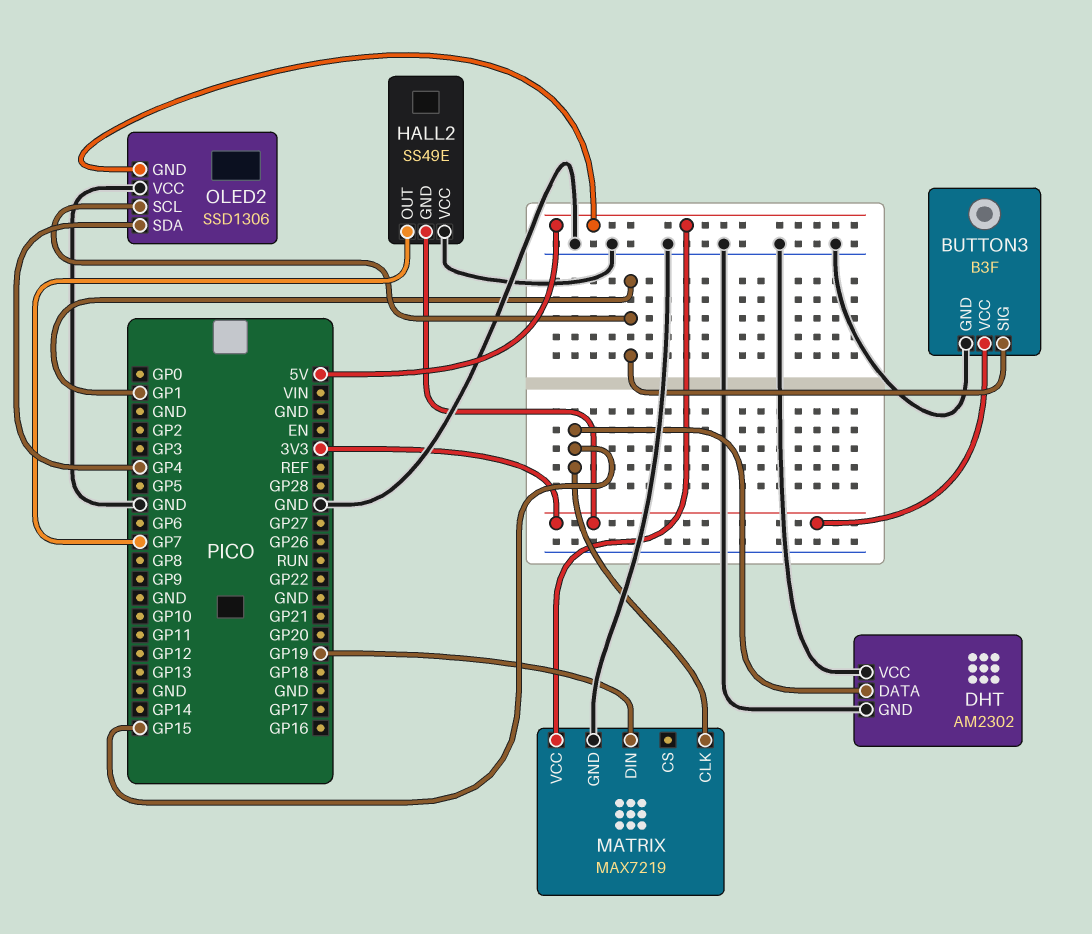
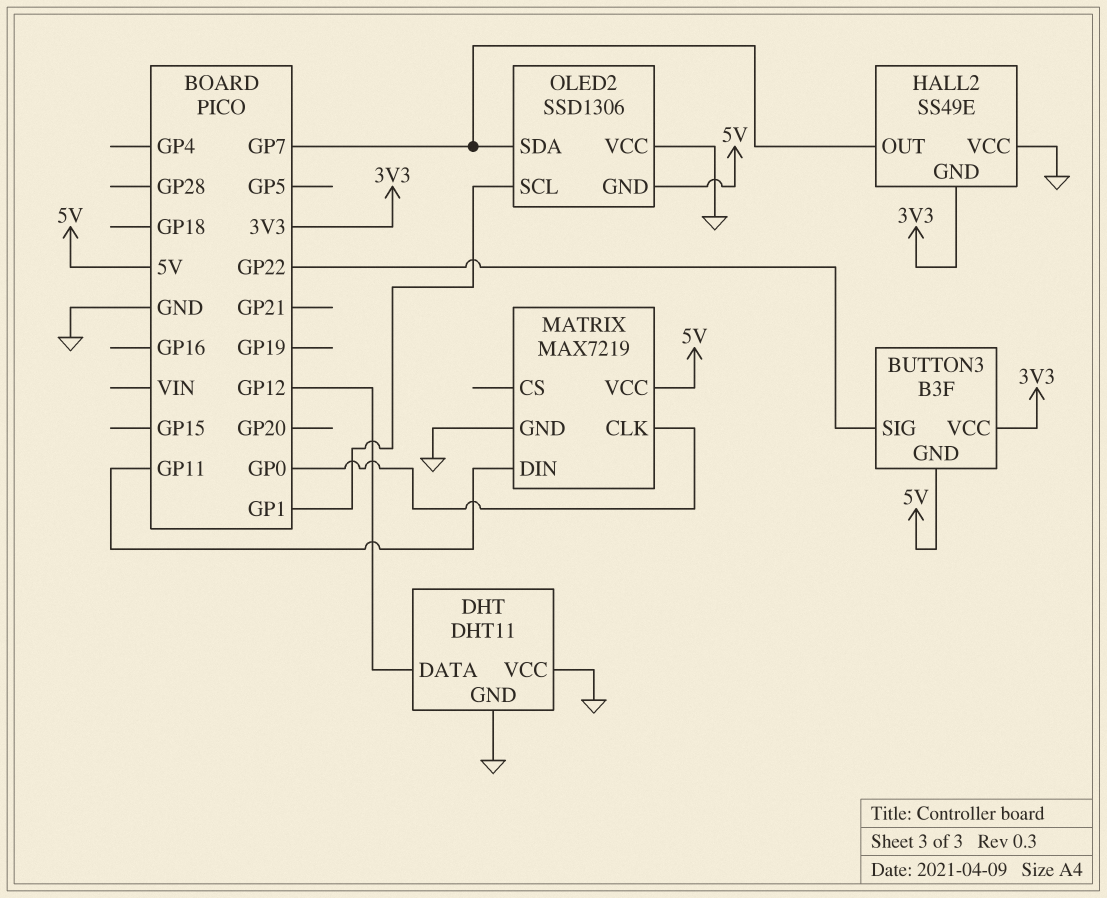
BUTTON3 pin GND: GND -> 5V
BUTTON3 pin SIG: GP1 -> GP22
DHT: AM2302 -> DHT11
DHT pin DATA: GP15 -> GP12
MATRIX pin CLK: GP15 -> GP0
MATRIX pin DIN: GP19 -> GP11
OLED2 pin SDA: GP4 -> GP7

